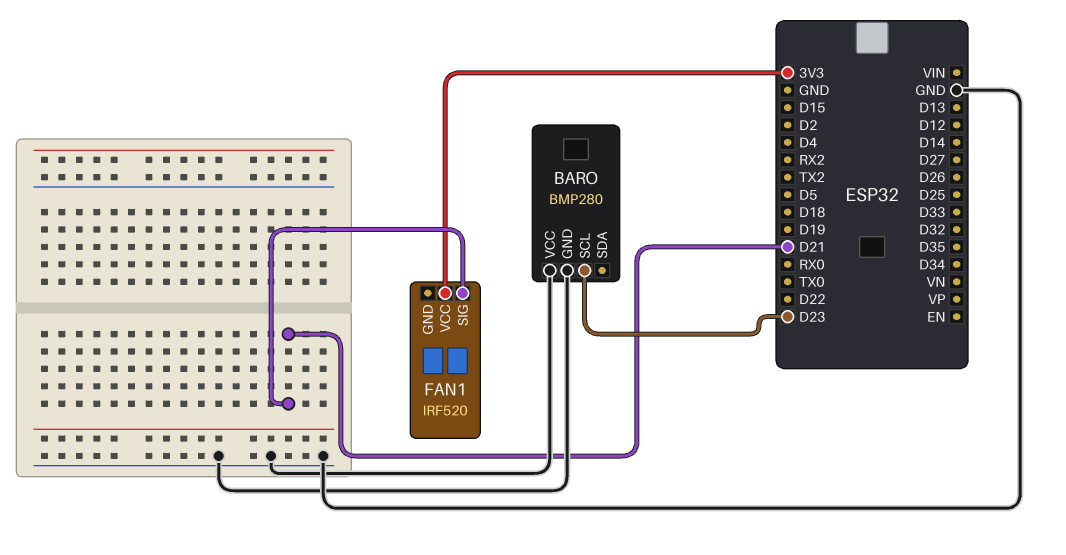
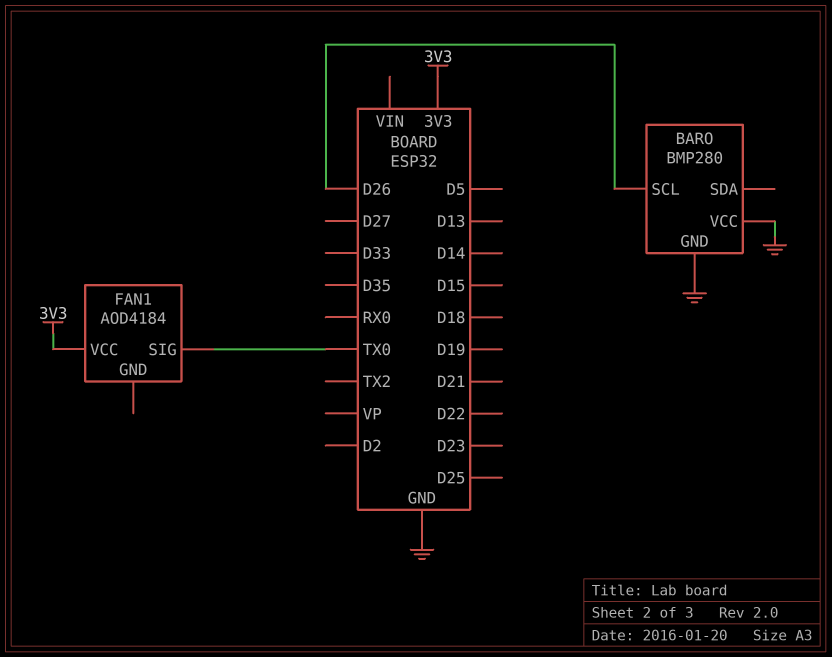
BARO pin SCL: D23 -> D26
FAN1: IRF520 -> AOD4184
FAN1 pin SIG: D21 -> TX0

